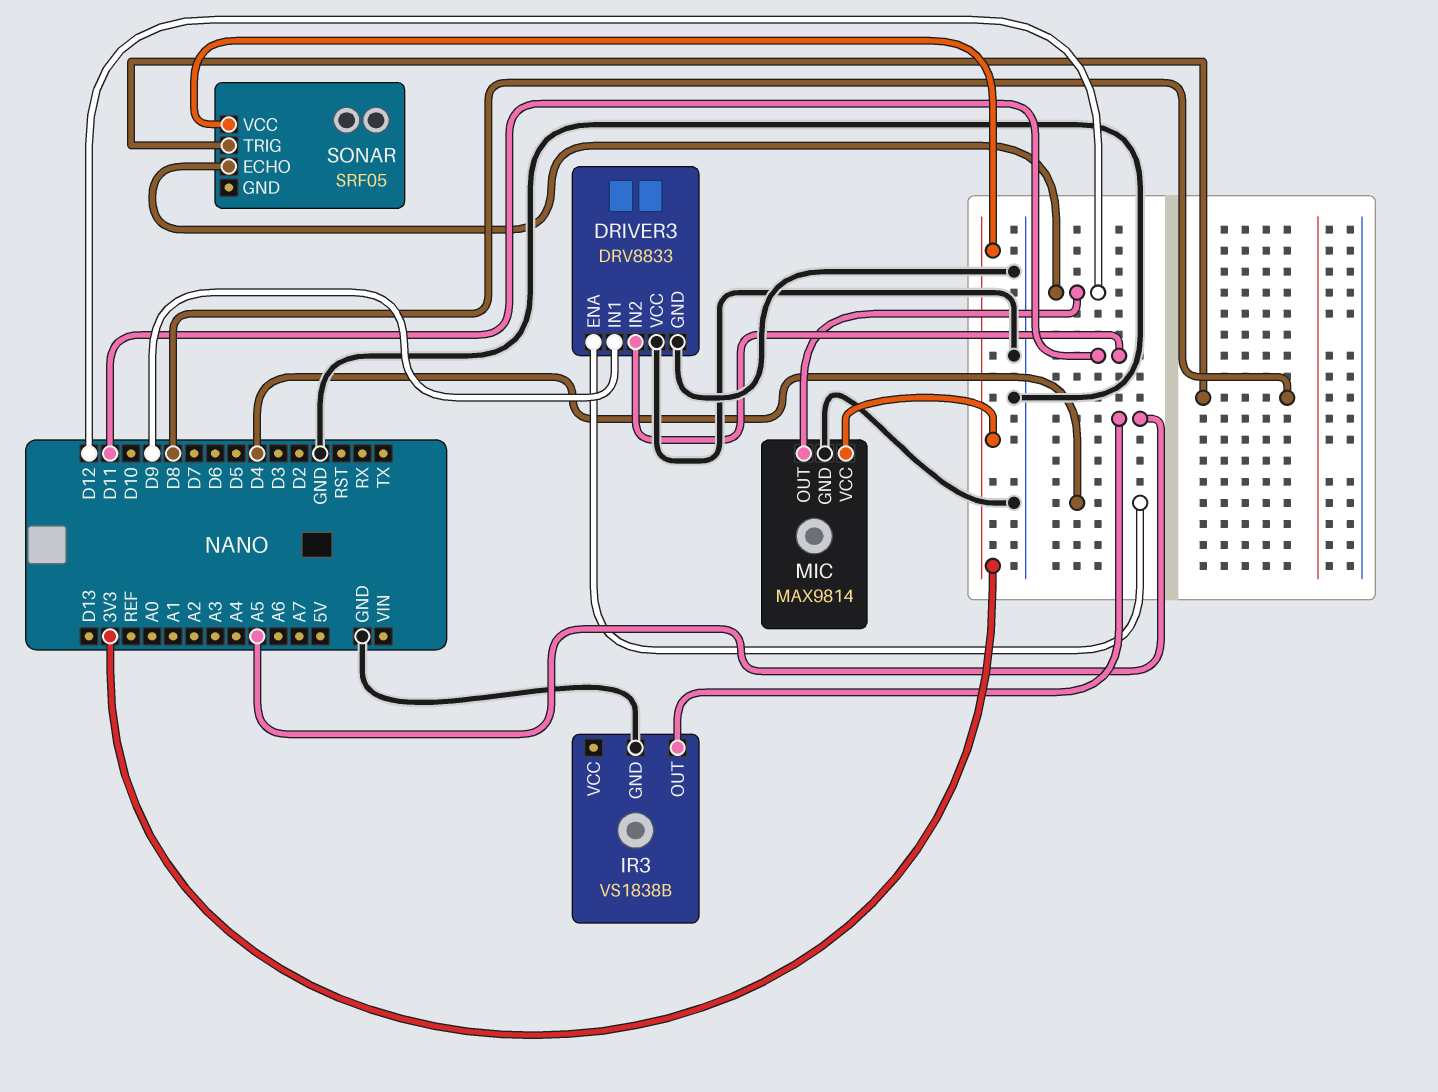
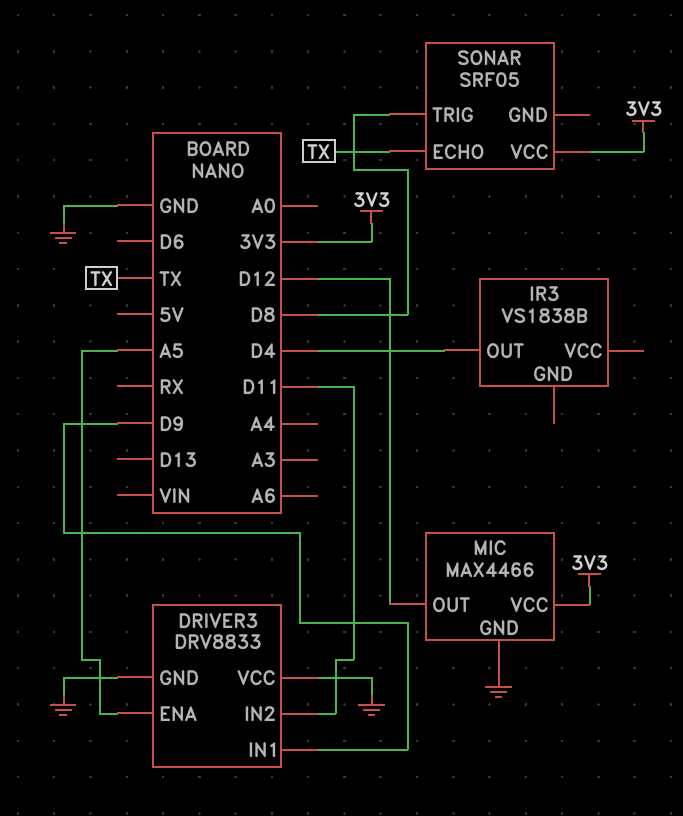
DRIVER3 pin ENA: D4 -> A5
IR3 pin GND: GND -> none
IR3 pin OUT: A5 -> D4
MIC: MAX9814 -> MAX4466
SONAR pin ECHO: D12 -> TX

